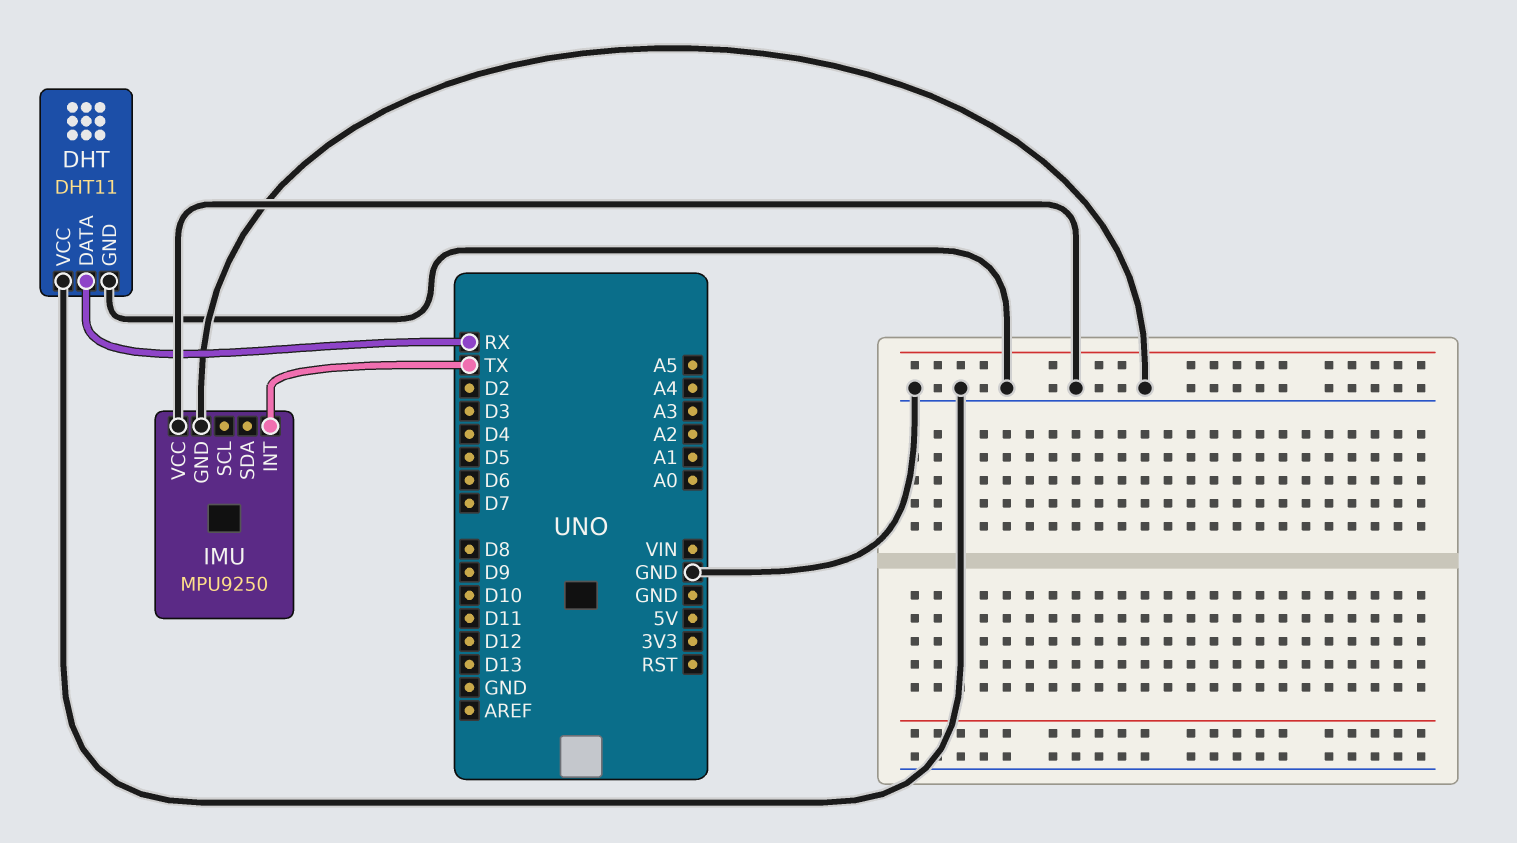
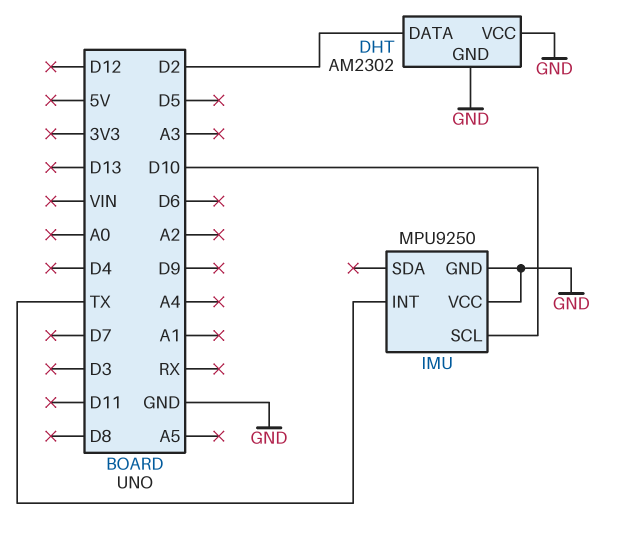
DHT: DHT11 -> AM2302
DHT pin DATA: RX -> D2
IMU pin SCL: none -> D10

